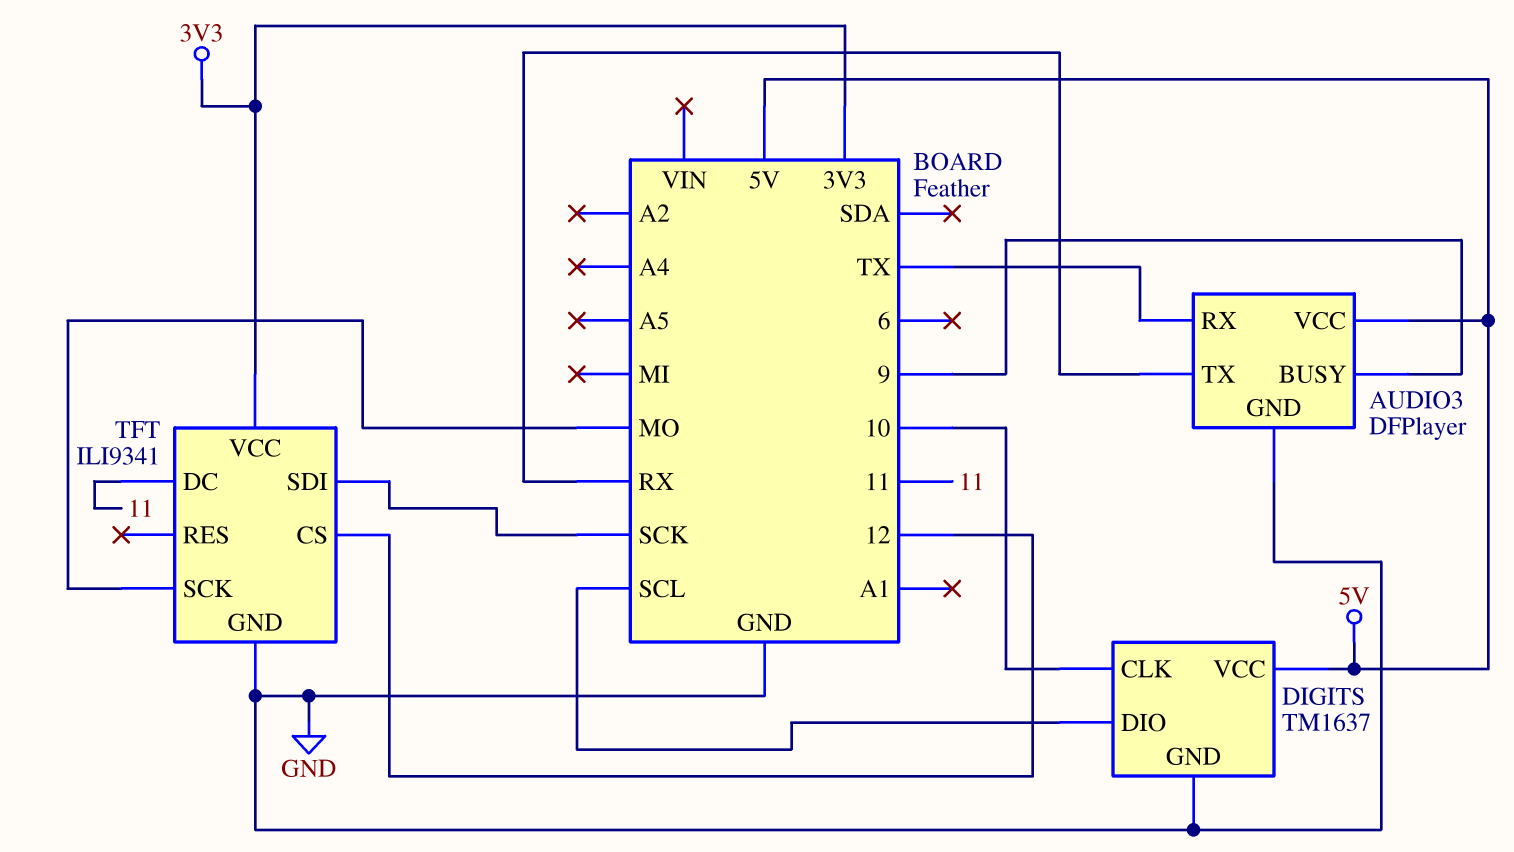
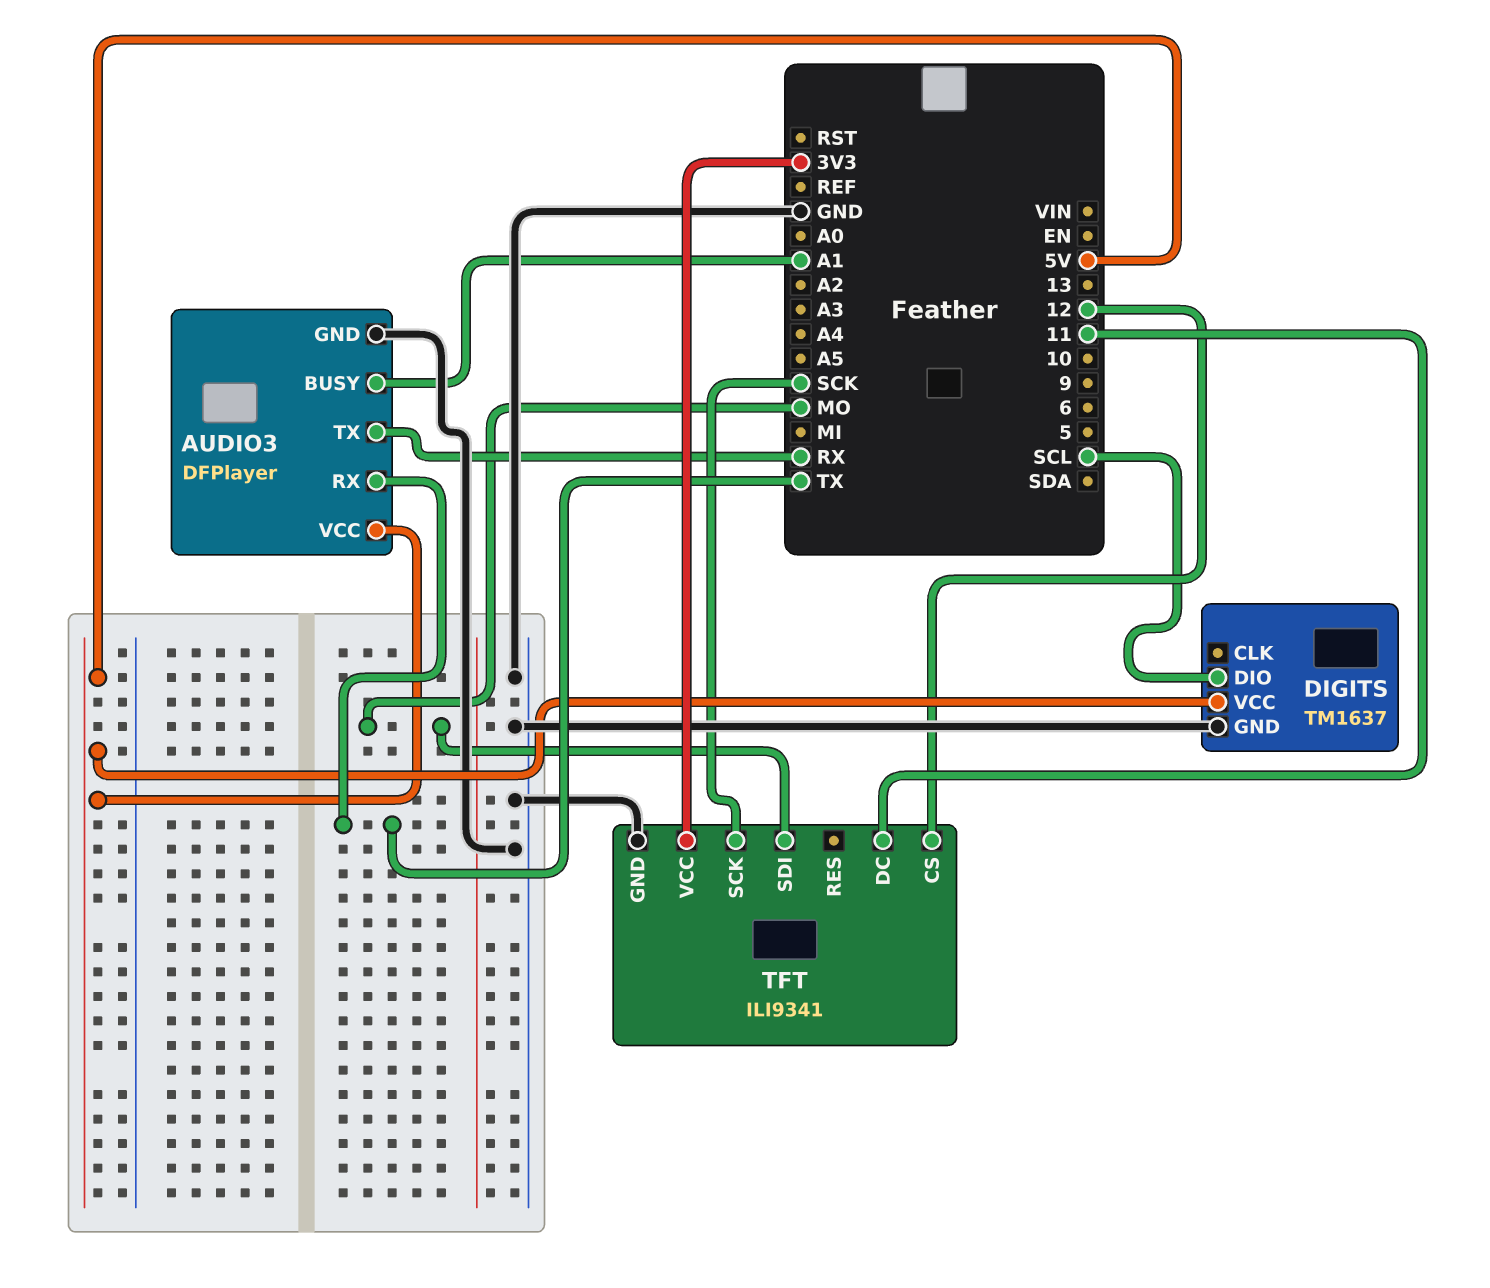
AUDIO3 pin BUSY: 9 -> A1
DIGITS pin CLK: 10 -> none
TFT pin SCK: MO -> SCK
TFT pin SDI: SCK -> MO

